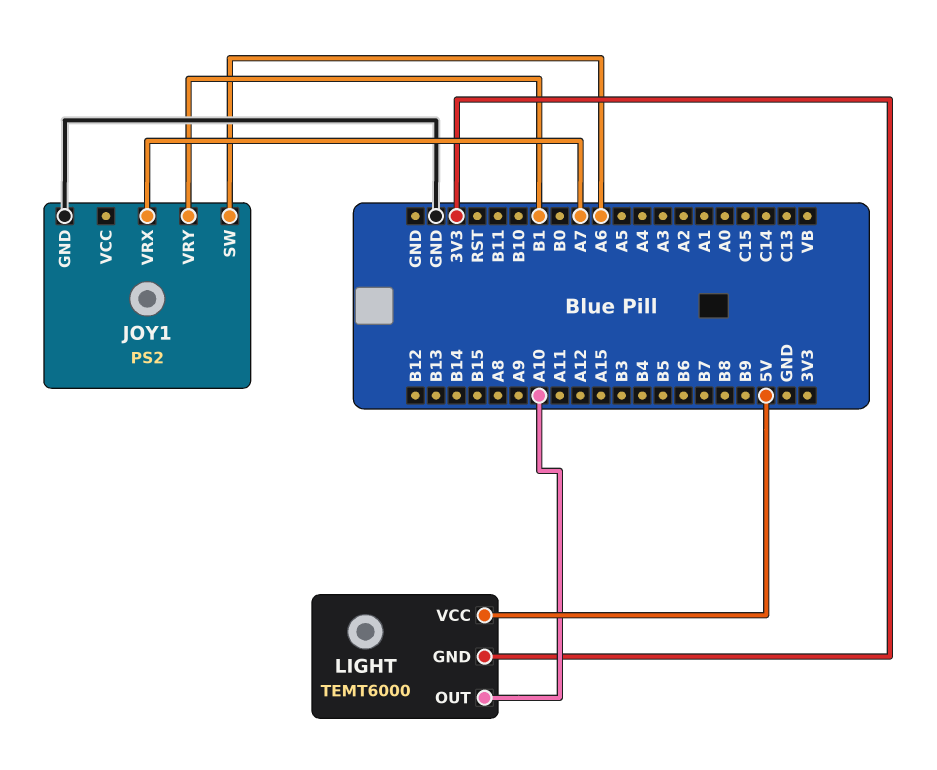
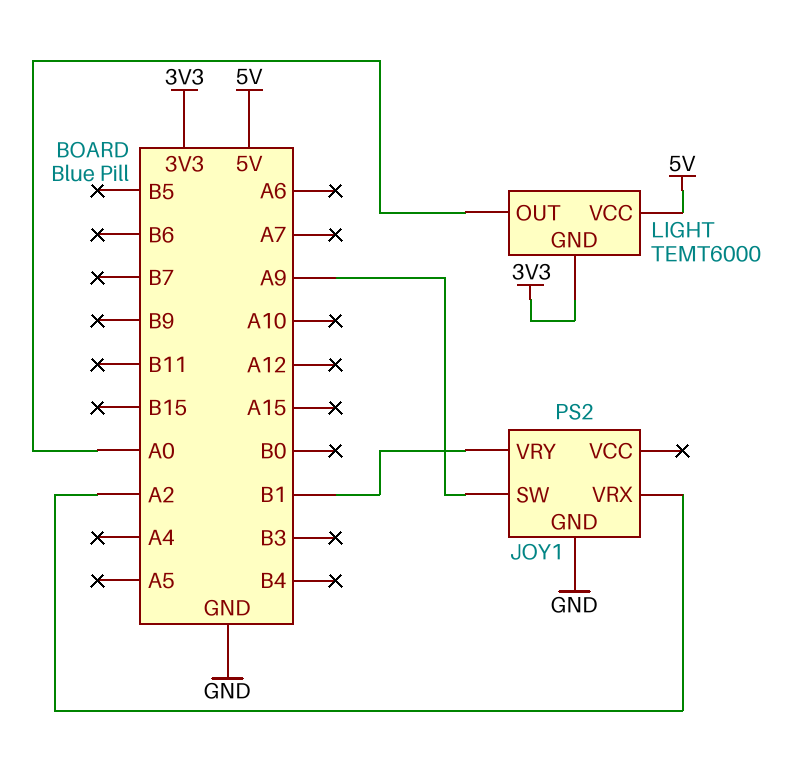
JOY1 pin SW: A6 -> A9
JOY1 pin VRX: A7 -> A2
LIGHT pin OUT: A10 -> A0

